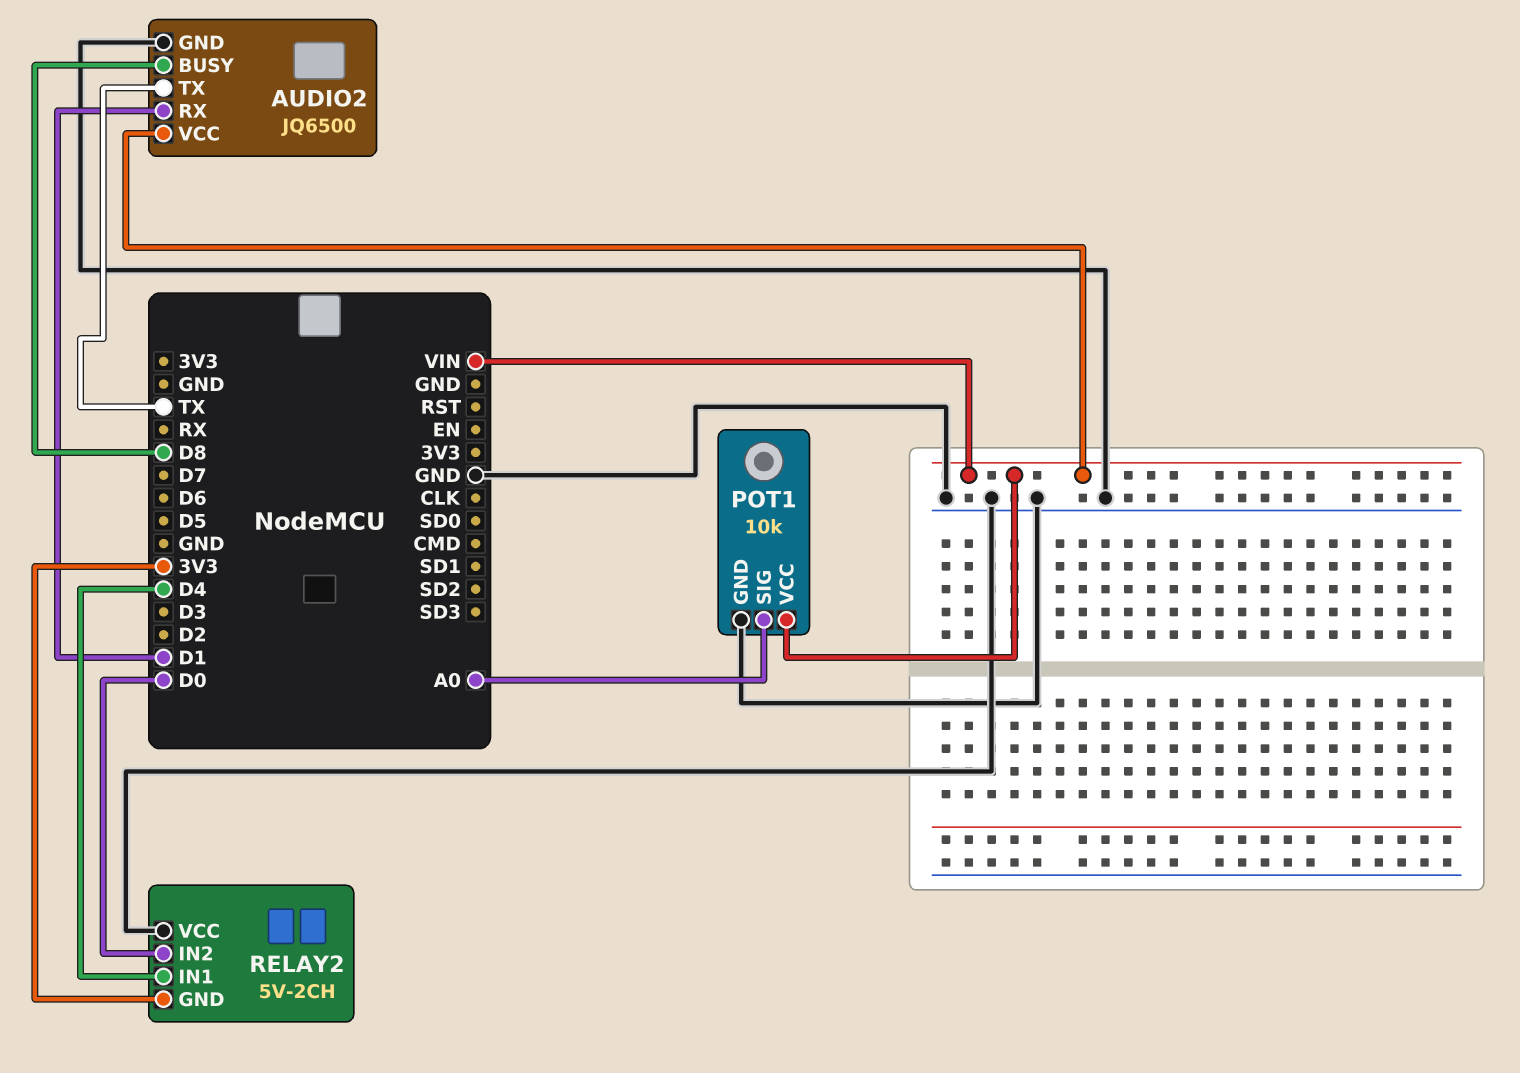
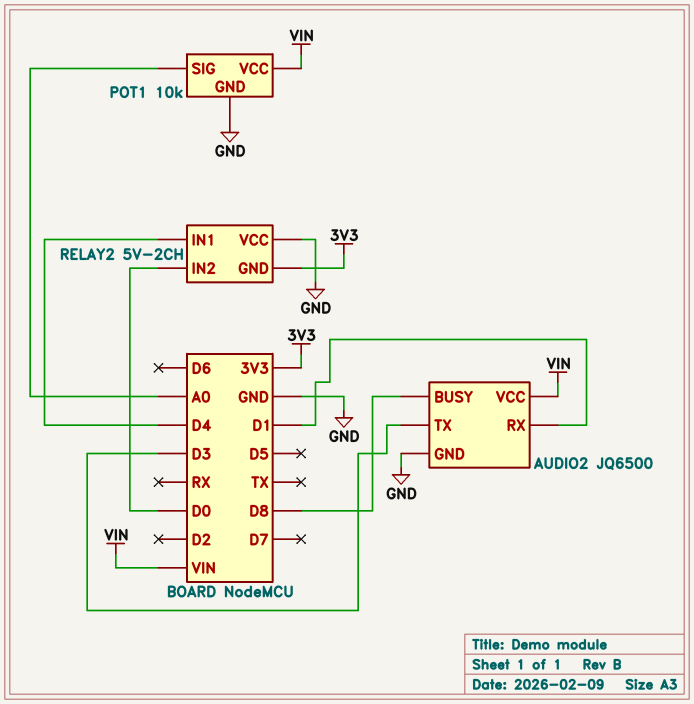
AUDIO2 pin TX: TX -> D3

